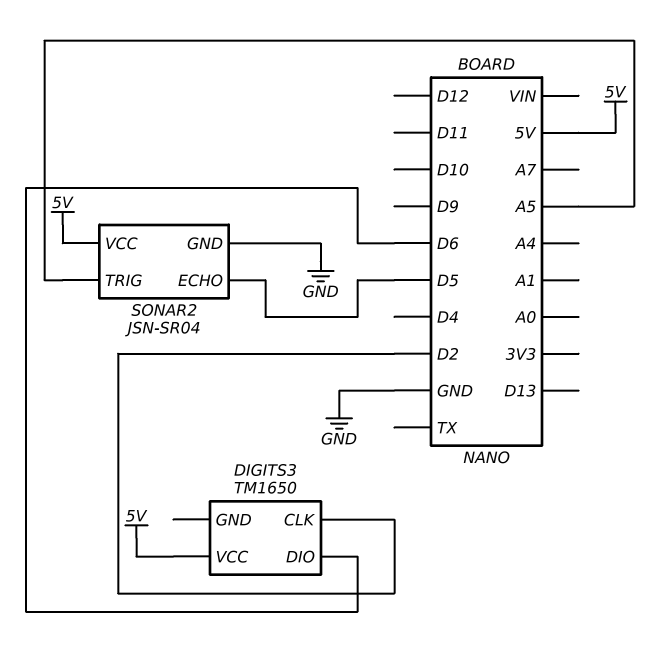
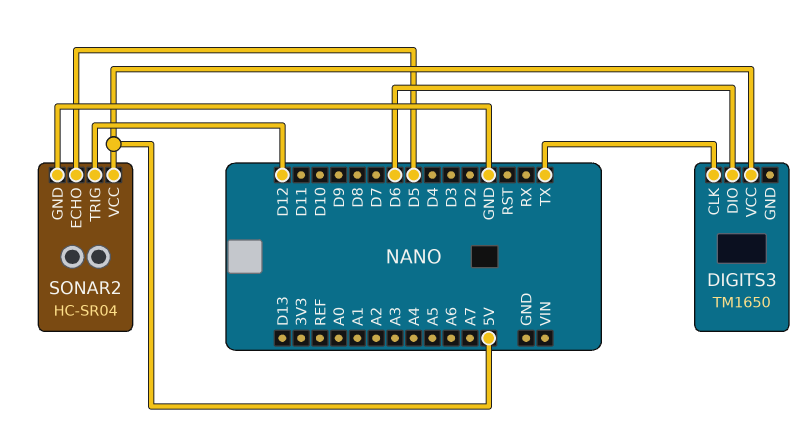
DIGITS3 pin CLK: D2 -> TX
SONAR2: JSN-SR04 -> HC-SR04
SONAR2 pin TRIG: A5 -> D12

